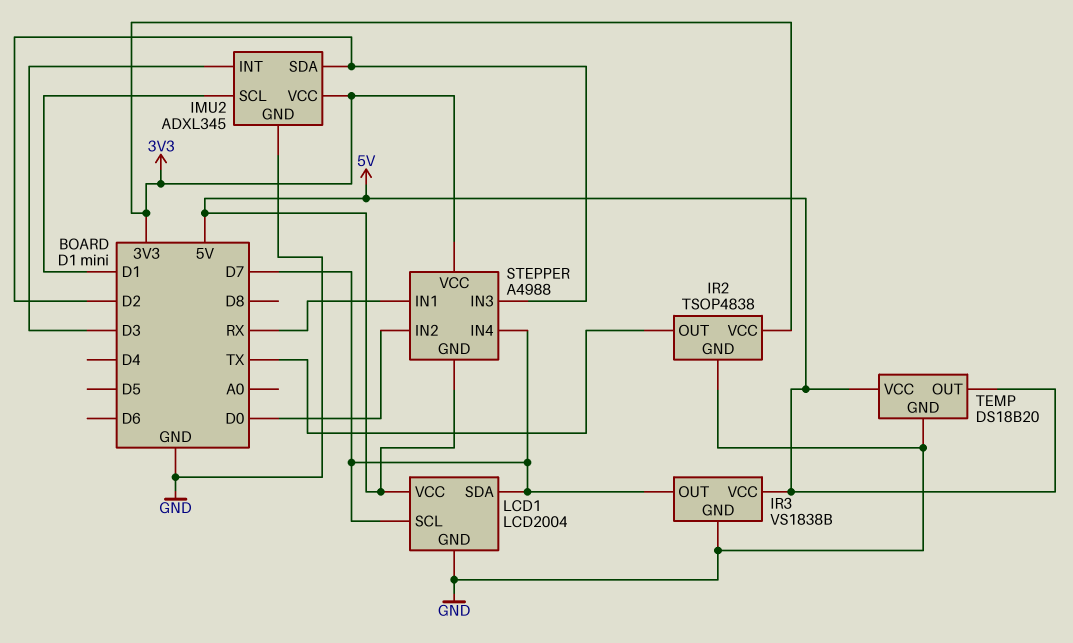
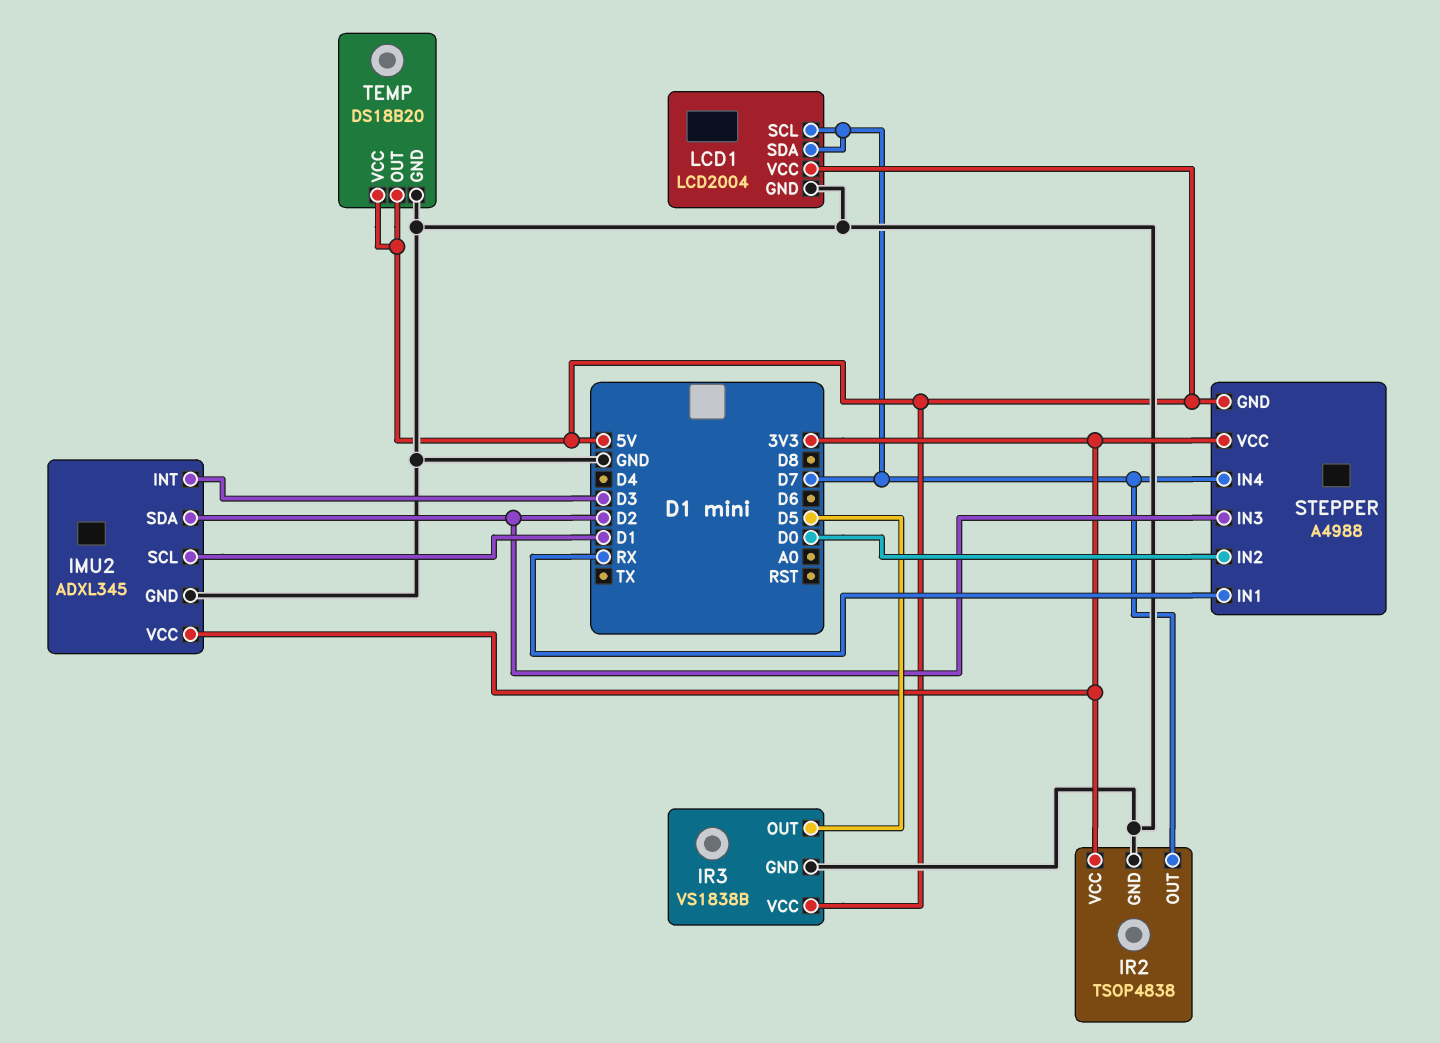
IR2 pin OUT: TX -> D7
IR3 pin OUT: D7 -> D5

